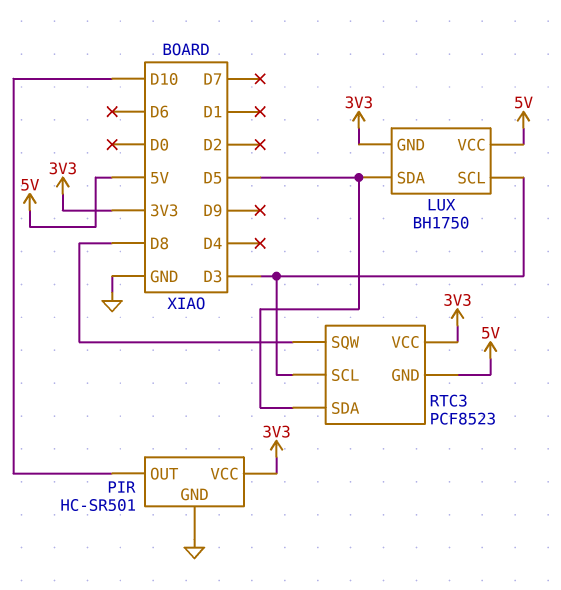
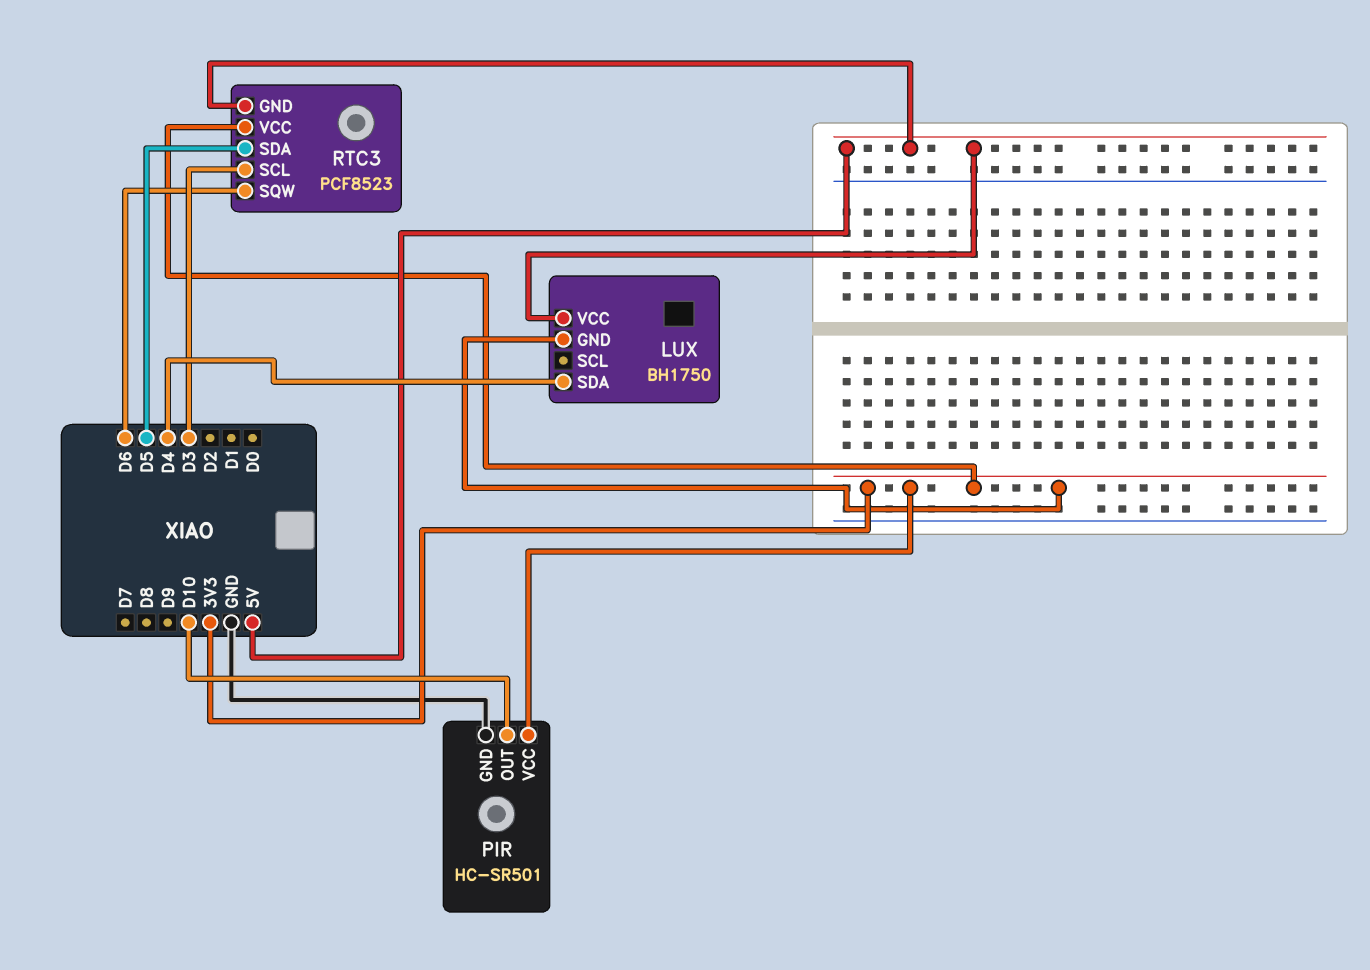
LUX pin SCL: D3 -> none
LUX pin SDA: D5 -> D4
RTC3 pin SQW: D8 -> D6

